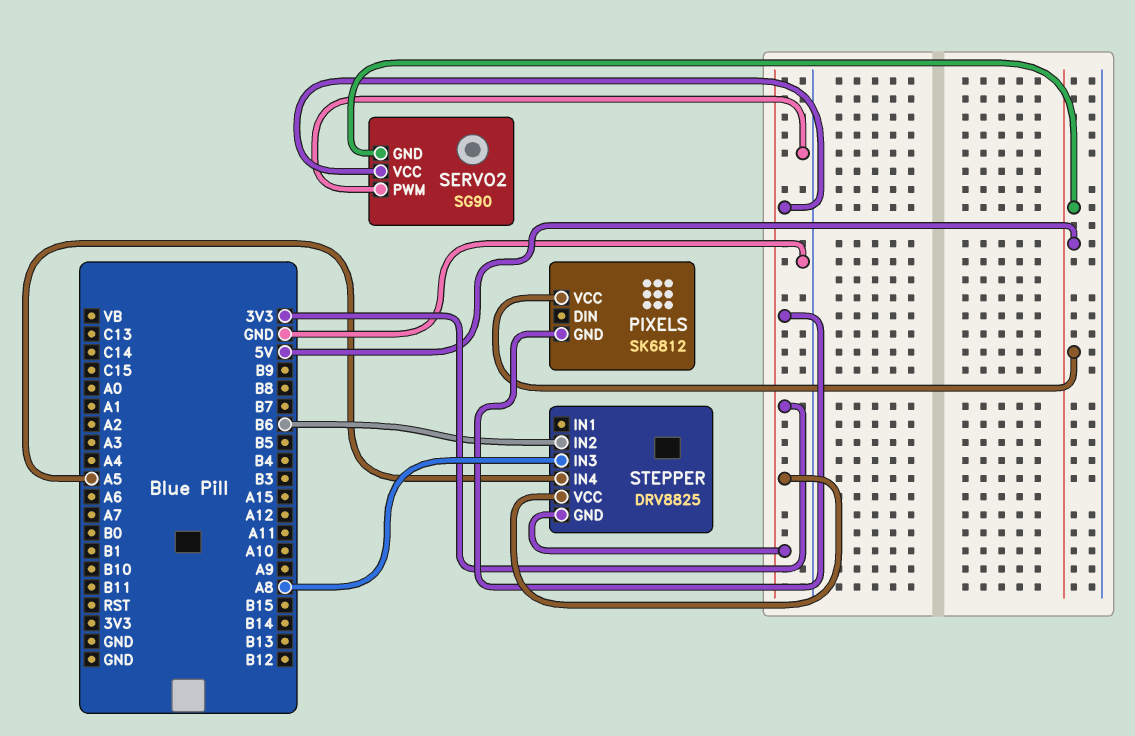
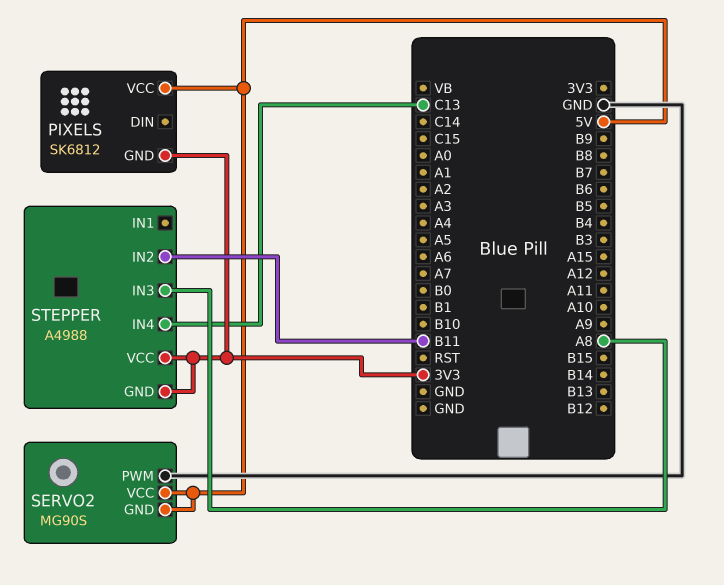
SERVO2: SG90 -> MG90S
SERVO2 pin VCC: 3V3 -> 5V
STEPPER: DRV8825 -> A4988
STEPPER pin IN2: B6 -> B11
STEPPER pin IN4: A5 -> C13

